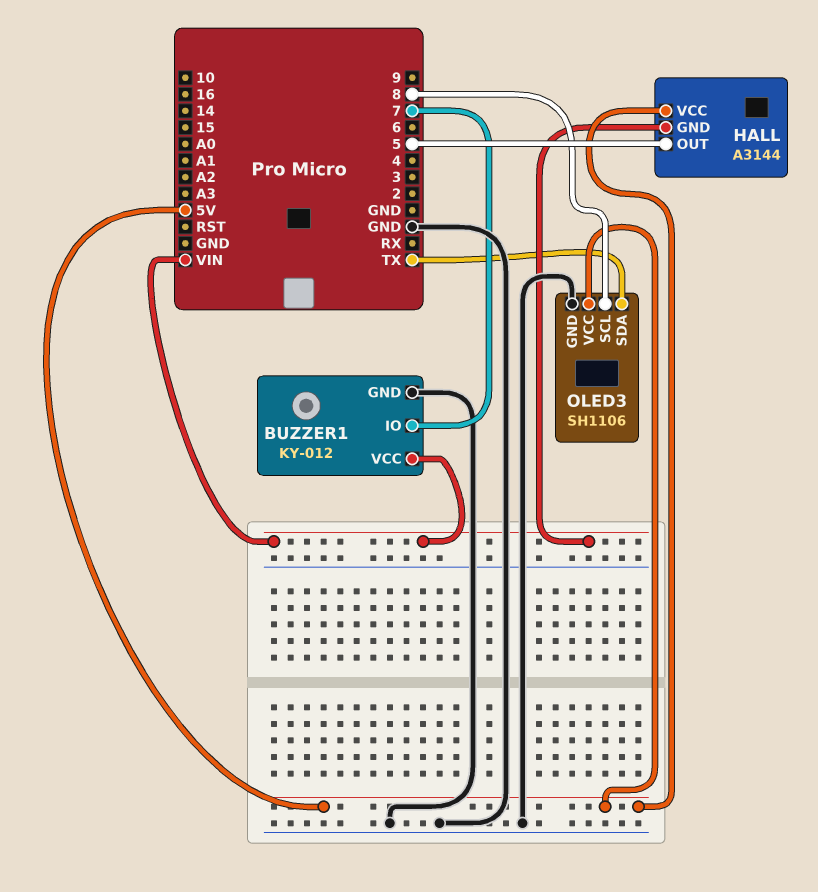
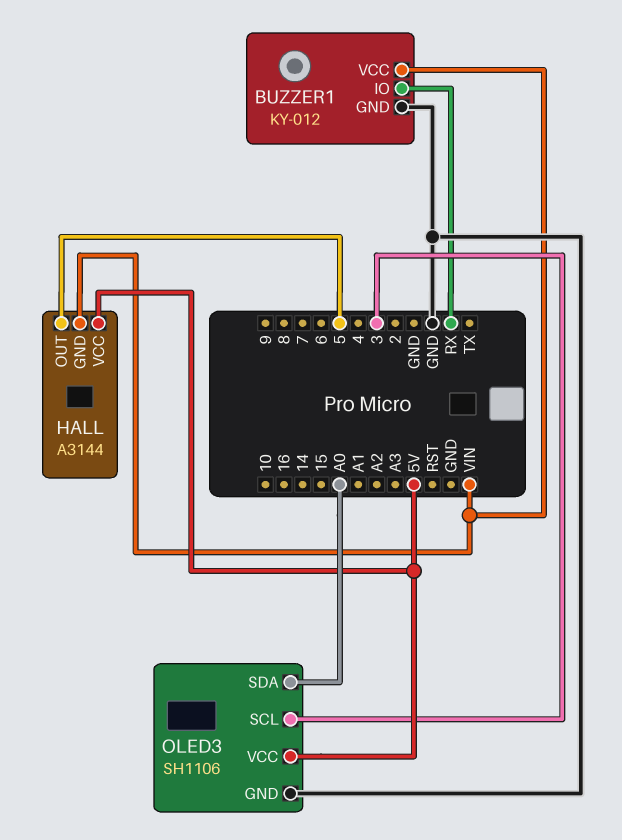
BUZZER1 pin IO: 7 -> RX
OLED3 pin SCL: 8 -> 3
OLED3 pin SDA: TX -> A0

